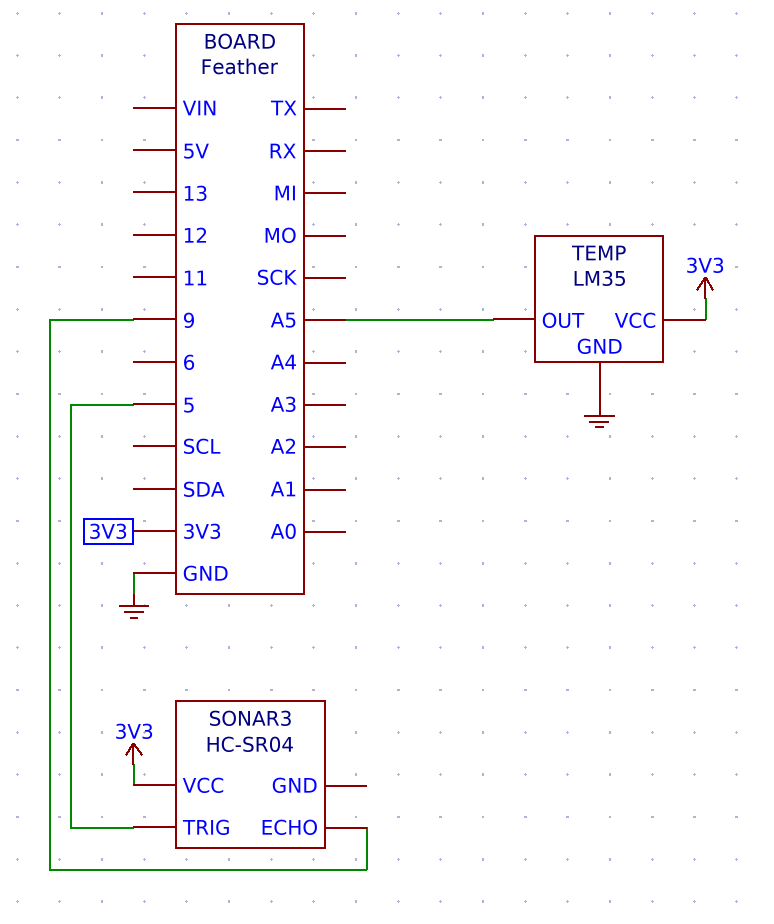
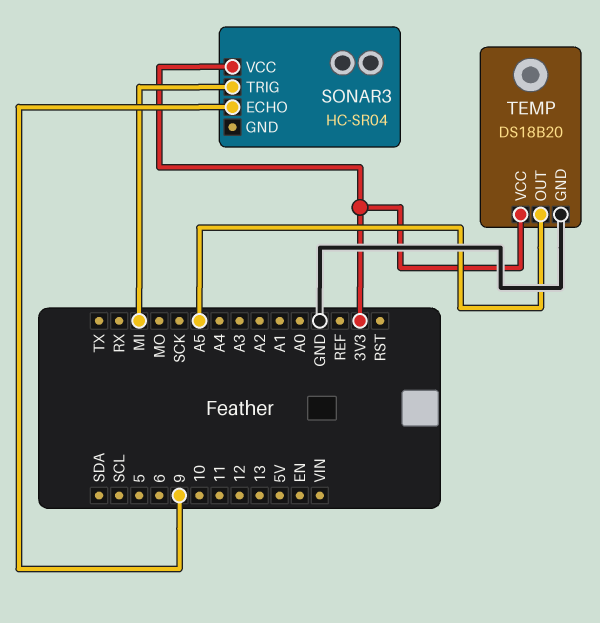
SONAR3 pin TRIG: 5 -> MI
TEMP: LM35 -> DS18B20

